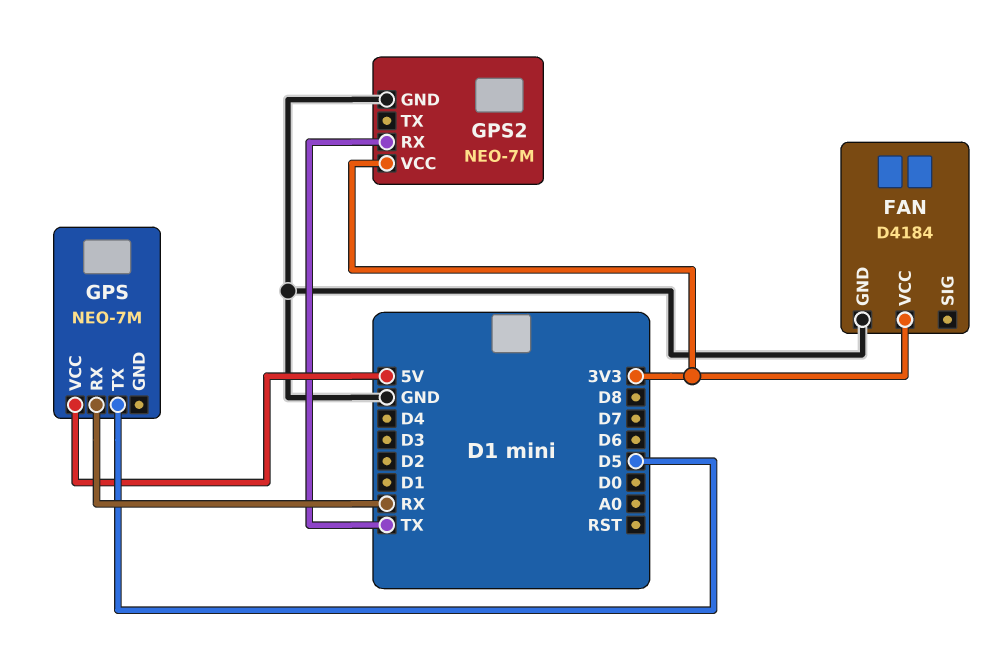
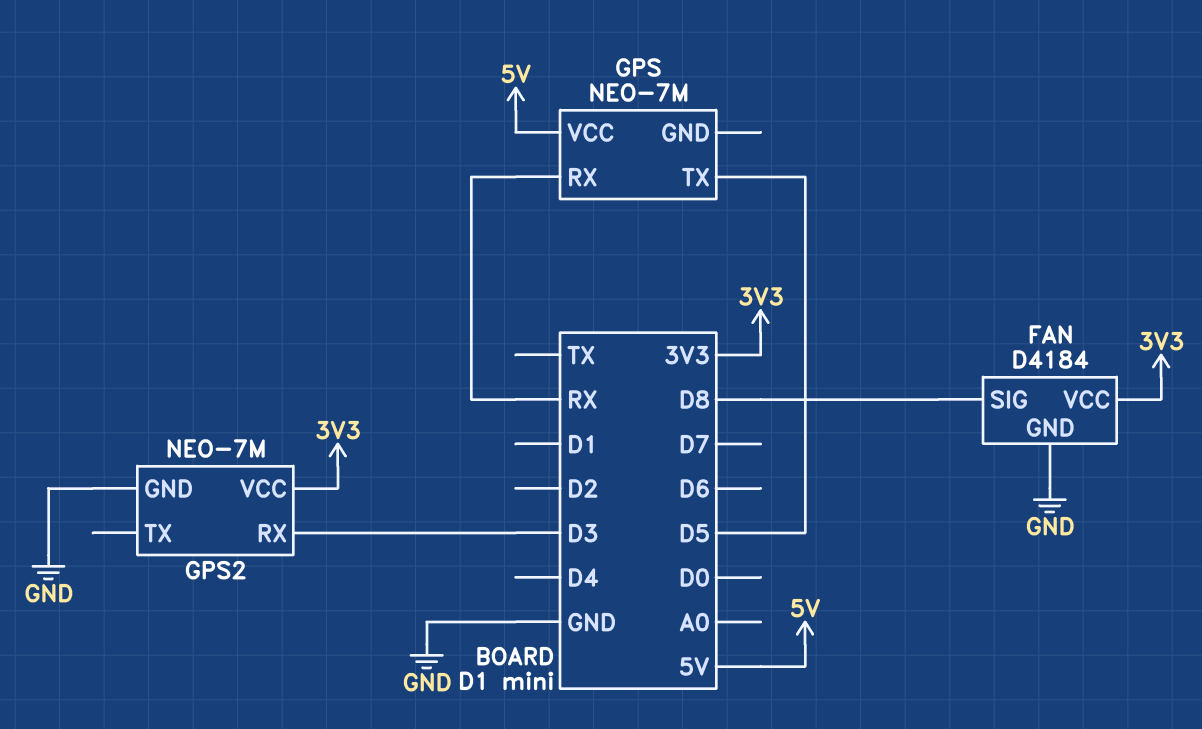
FAN pin SIG: none -> D8
GPS2 pin RX: TX -> D3

